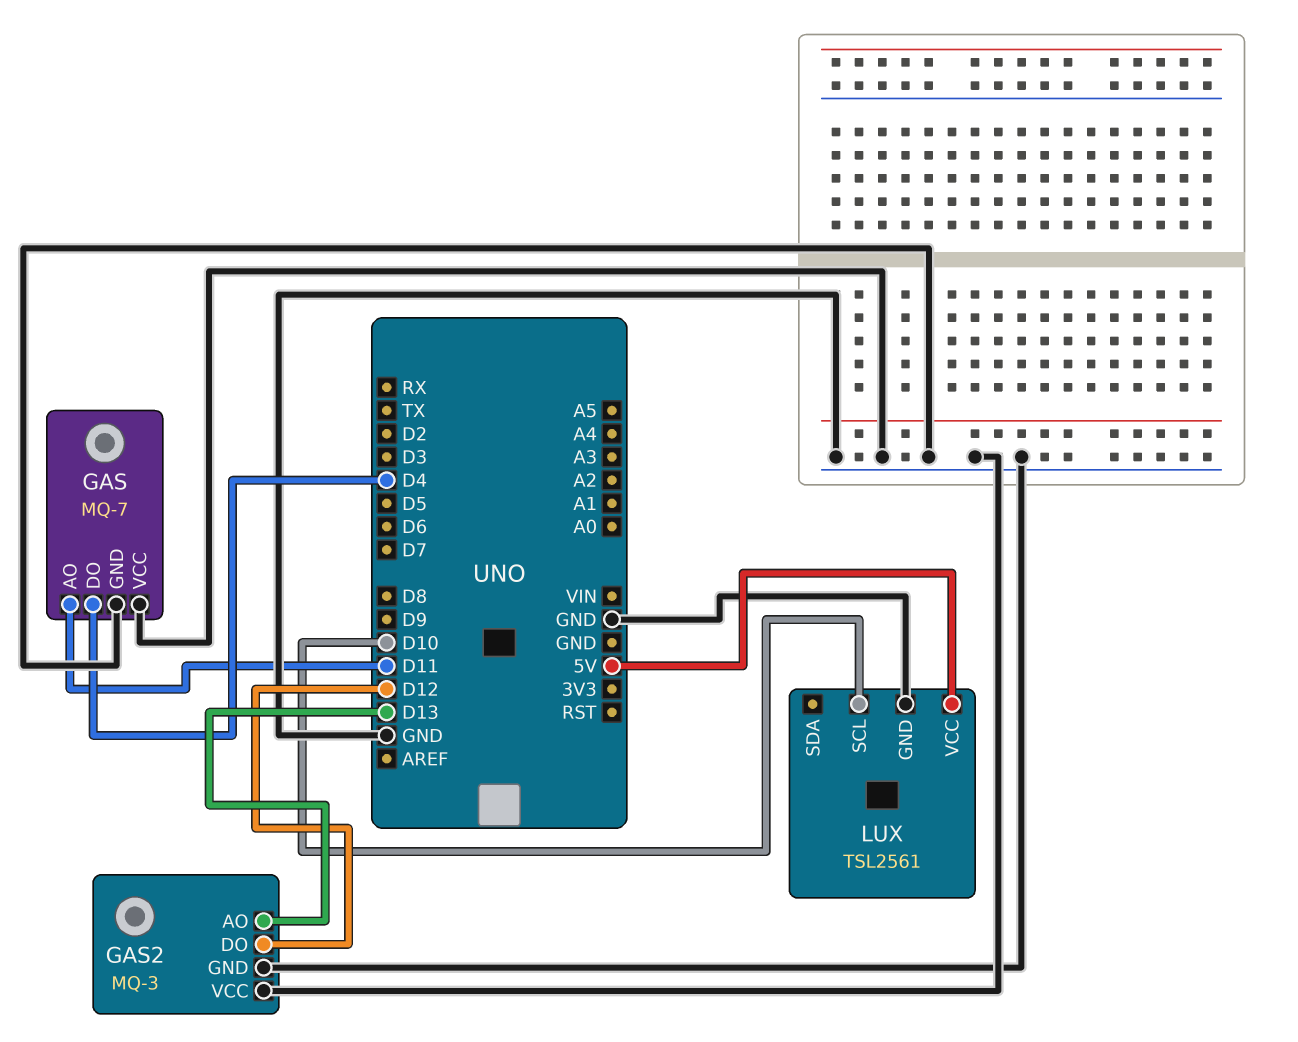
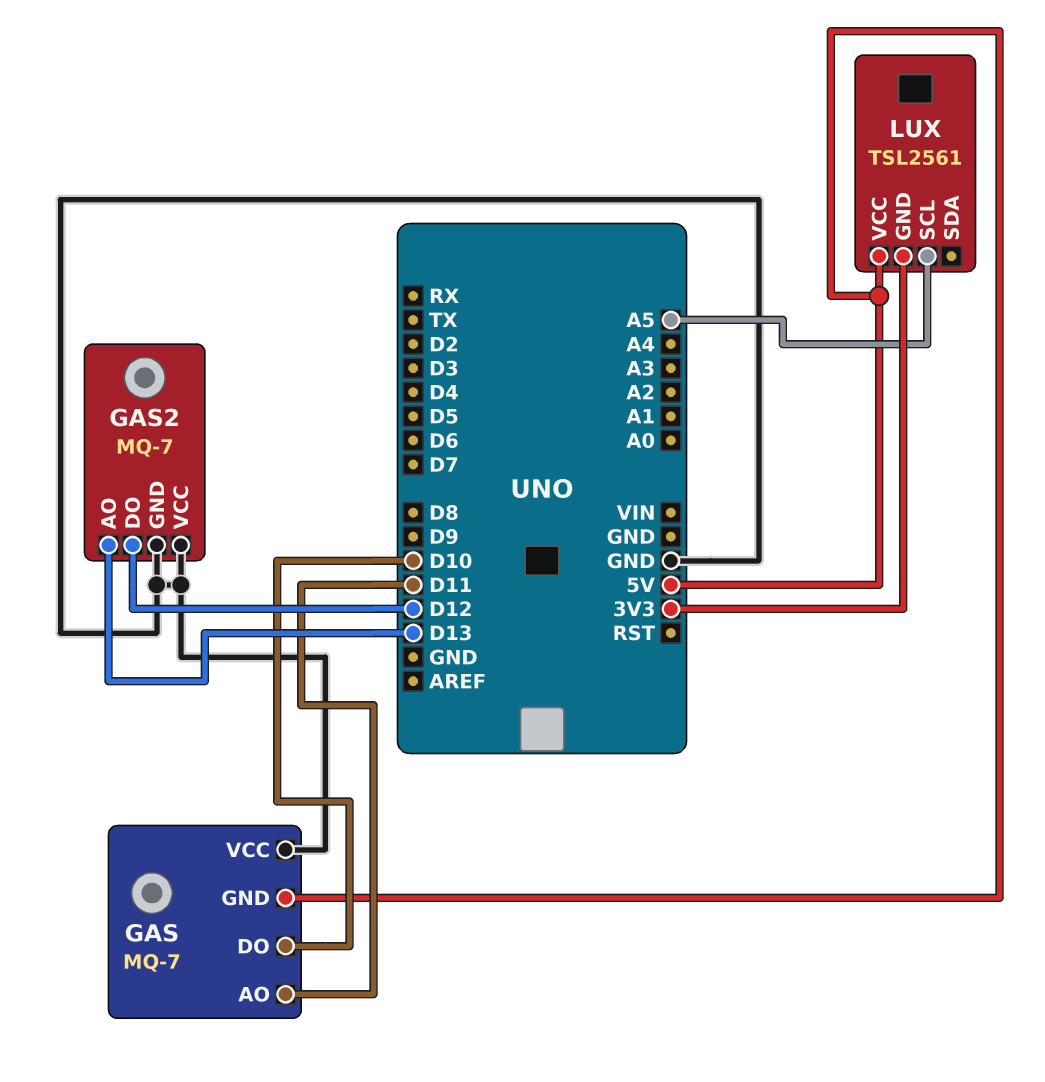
GAS pin DO: D4 -> D10
GAS pin GND: GND -> 5V
GAS2: MQ-3 -> MQ-7
LUX pin GND: GND -> 3V3
LUX pin SCL: D10 -> A5

